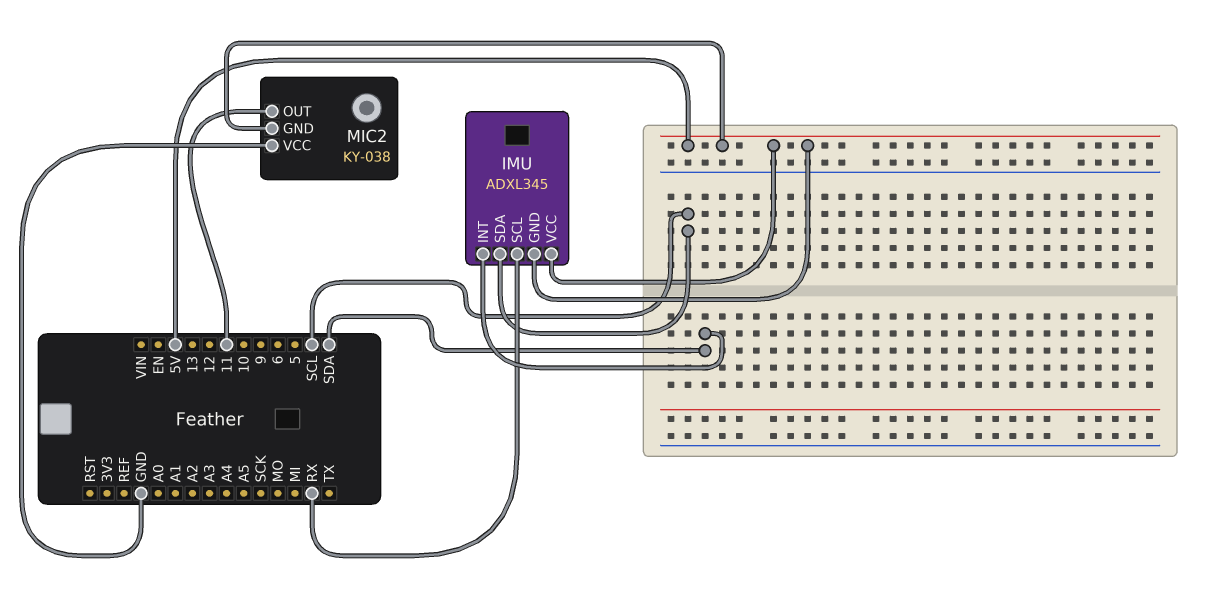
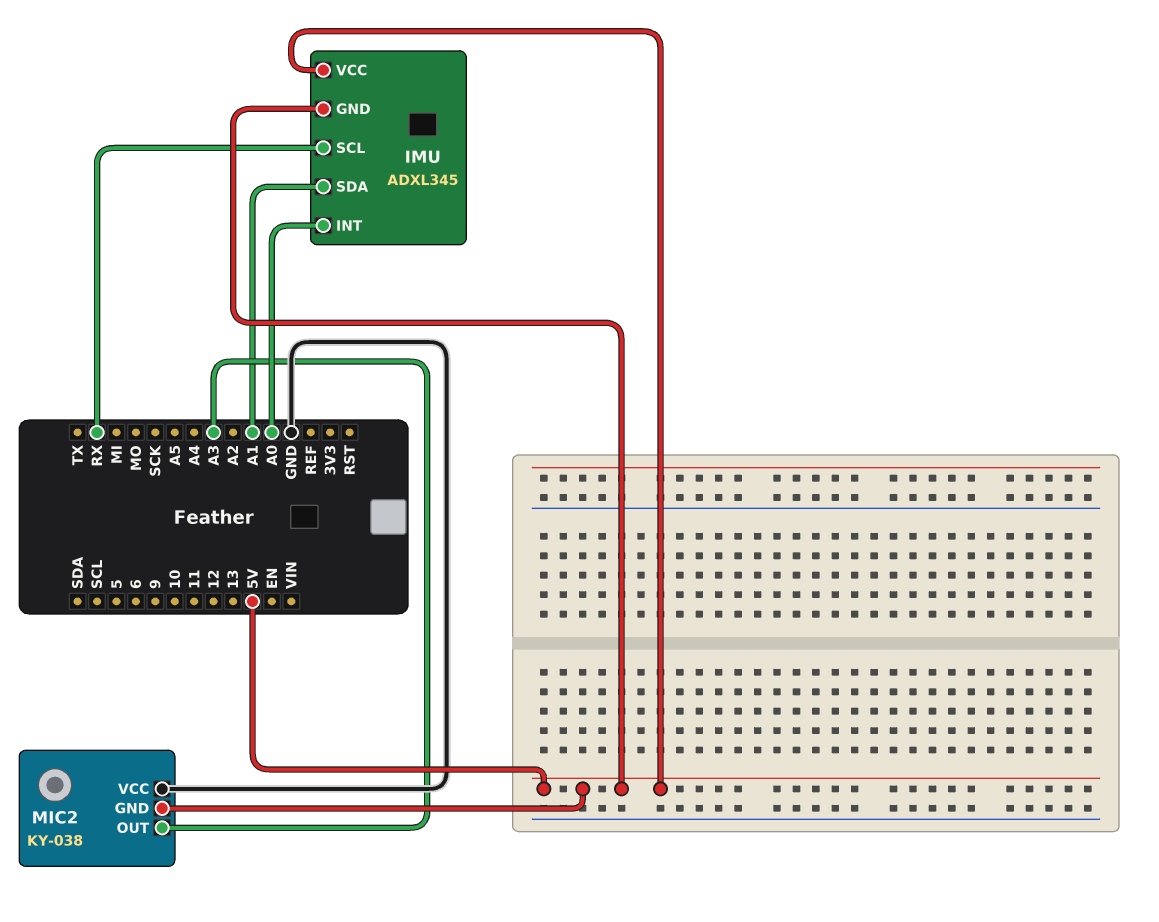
IMU pin INT: SDA -> A0
IMU pin SDA: SCL -> A1
MIC2 pin OUT: 11 -> A3

